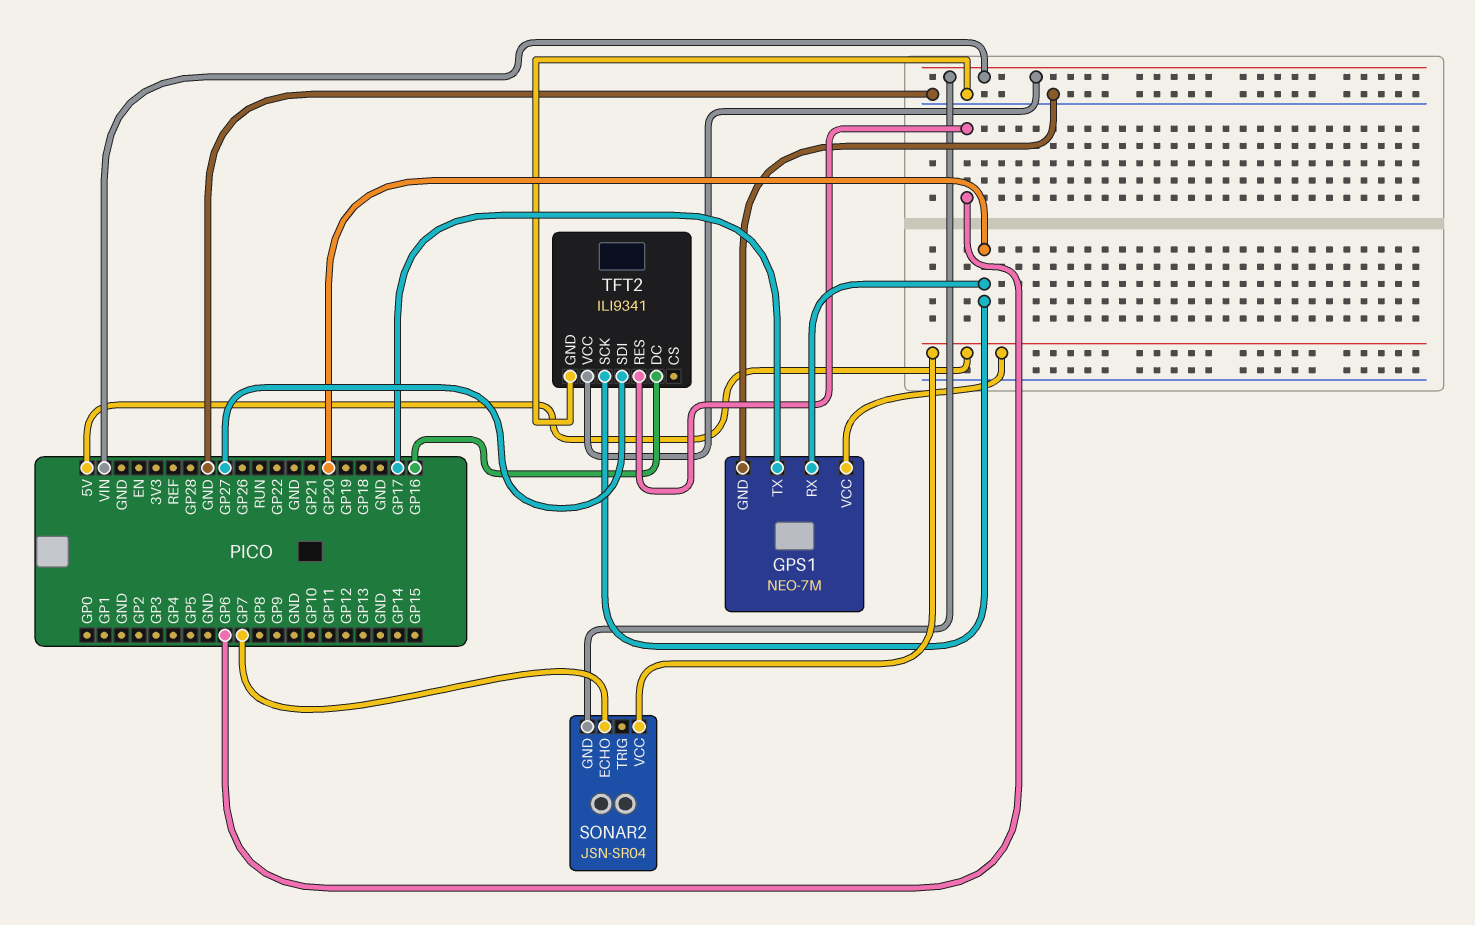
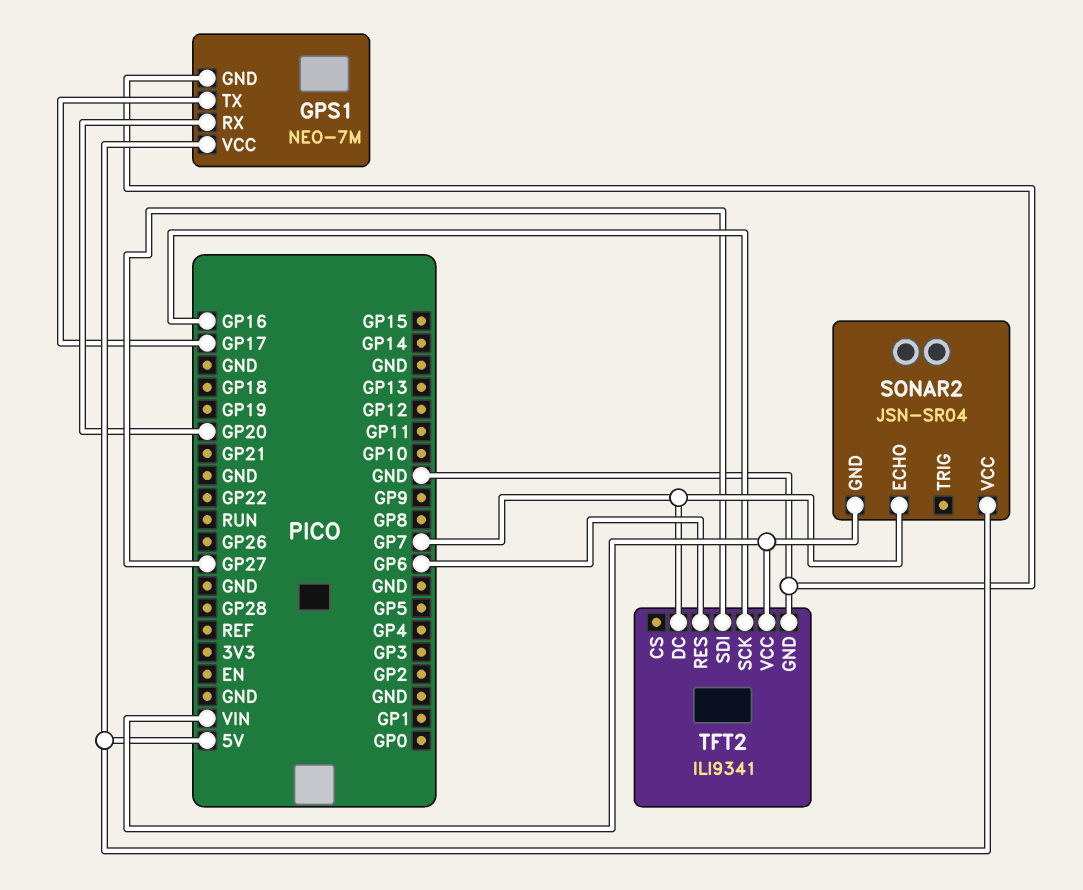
TFT2 pin DC: GP16 -> GP7
TFT2 pin SCK: GP20 -> GP16

